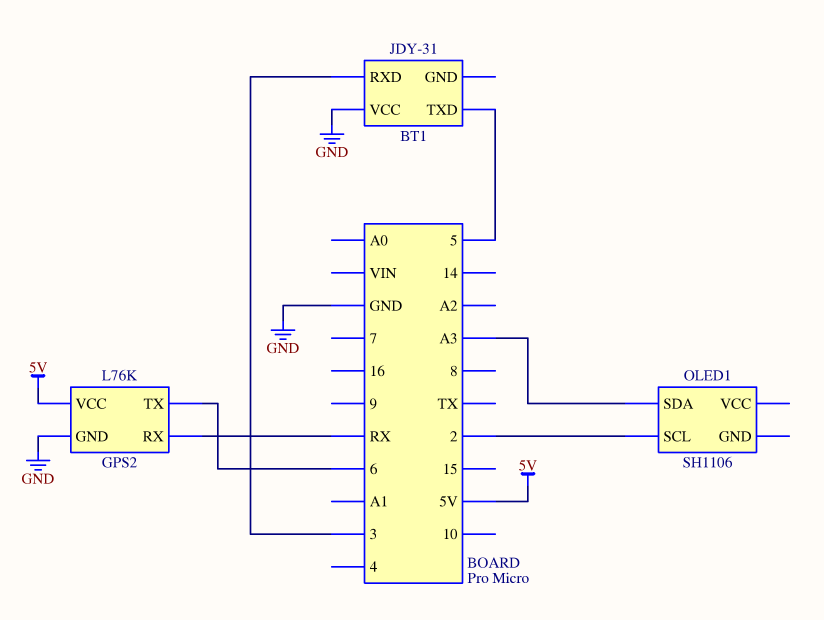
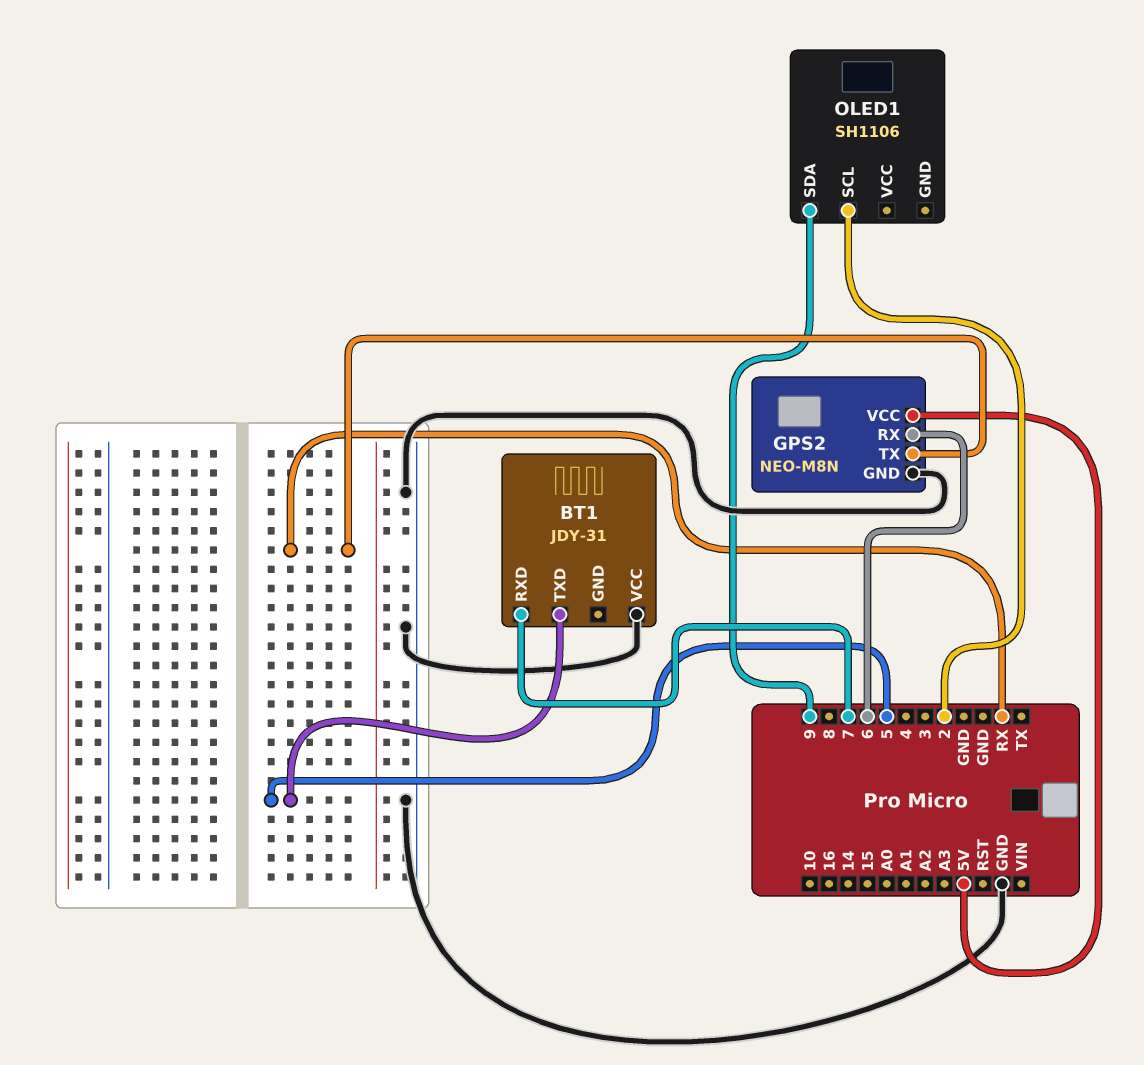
BT1 pin RXD: 3 -> 7
GPS2: L76K -> NEO-M8N
GPS2 pin RX: RX -> 6
GPS2 pin TX: 6 -> RX
OLED1 pin SDA: A3 -> 9

